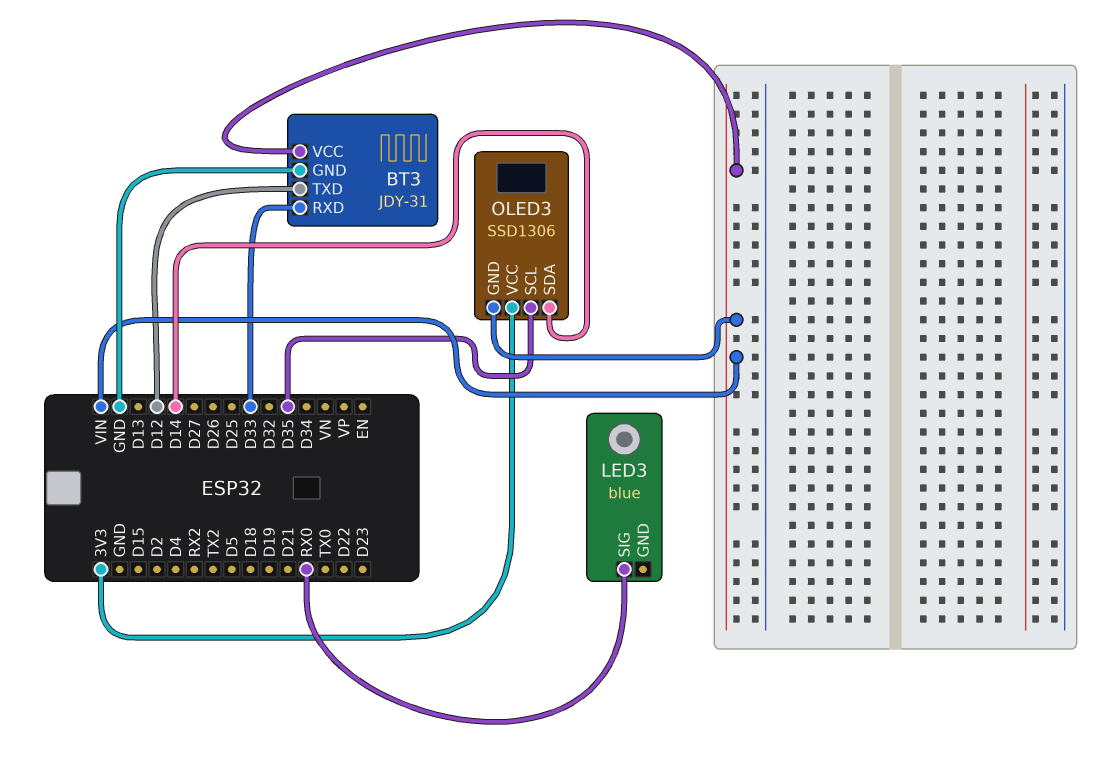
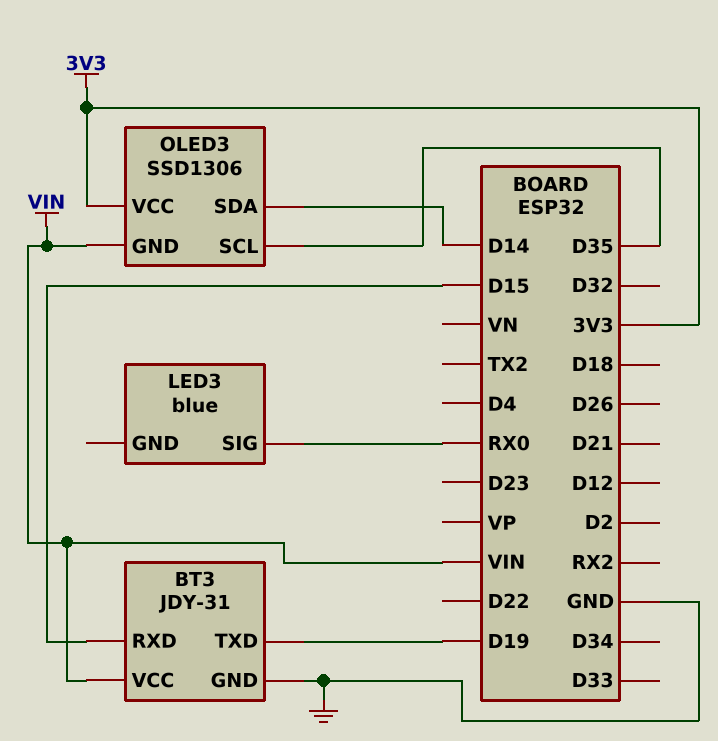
BT3 pin RXD: D33 -> D15
BT3 pin TXD: D12 -> D19

